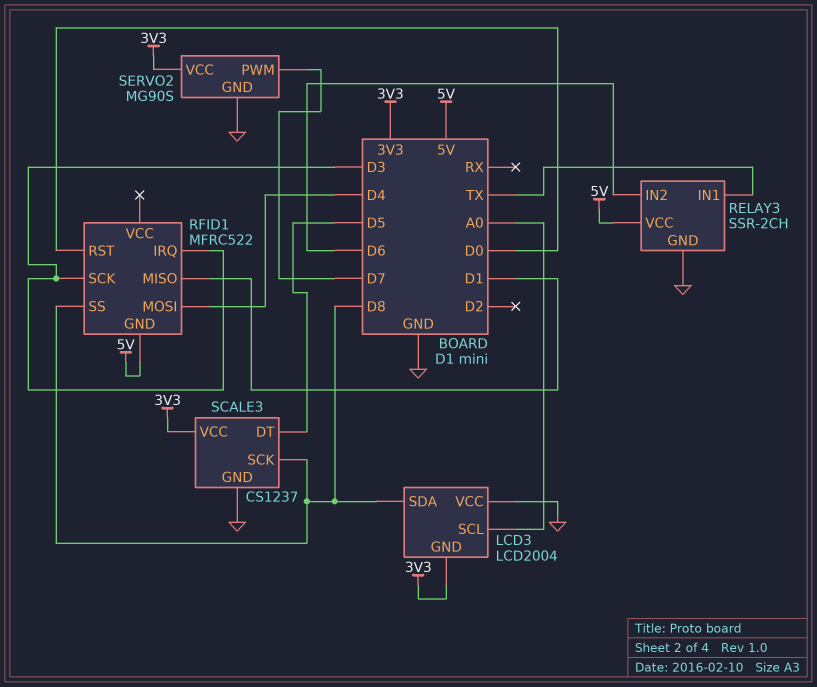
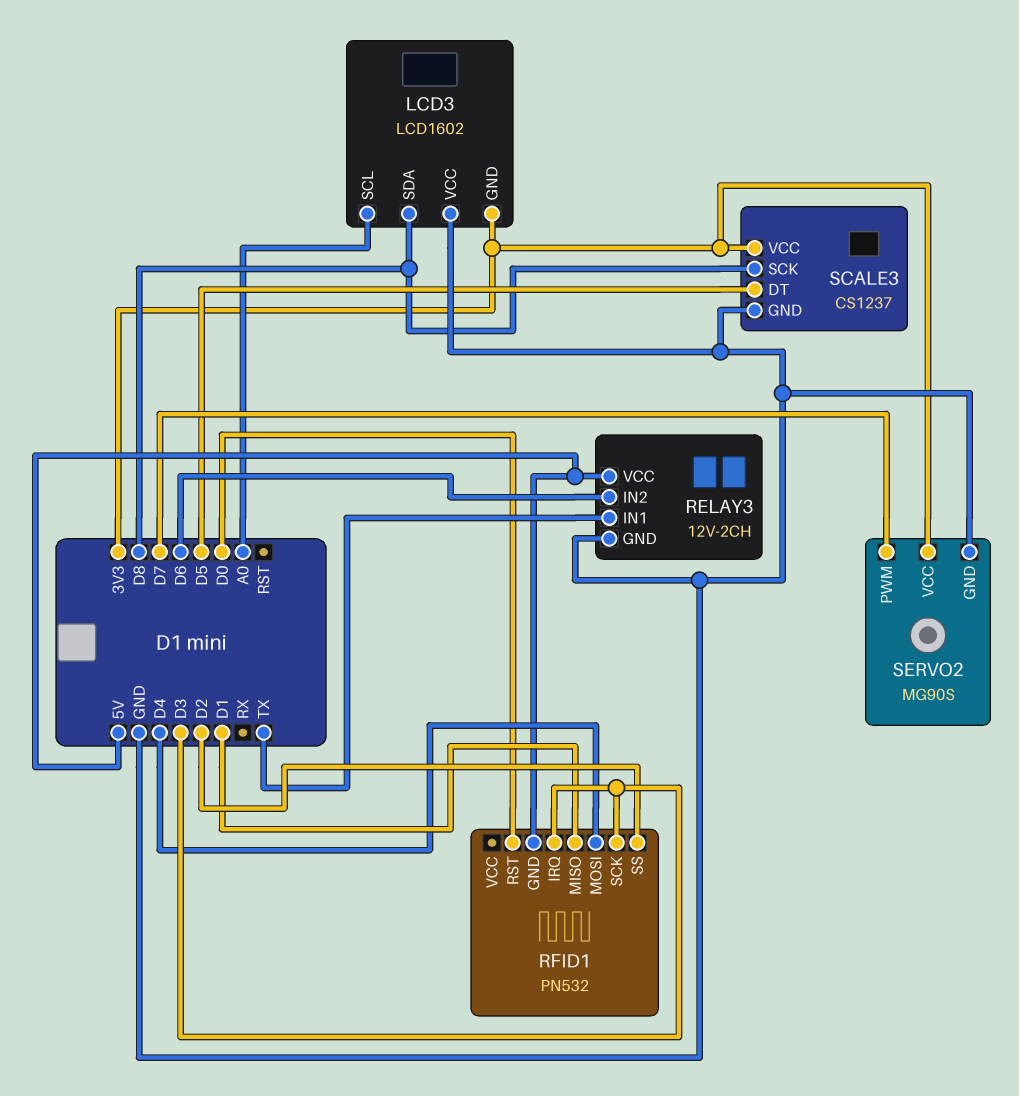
LCD3: LCD2004 -> LCD1602
RELAY3: SSR-2CH -> 12V-2CH
RFID1: MFRC522 -> PN532
RFID1 pin SS: D8 -> D2

